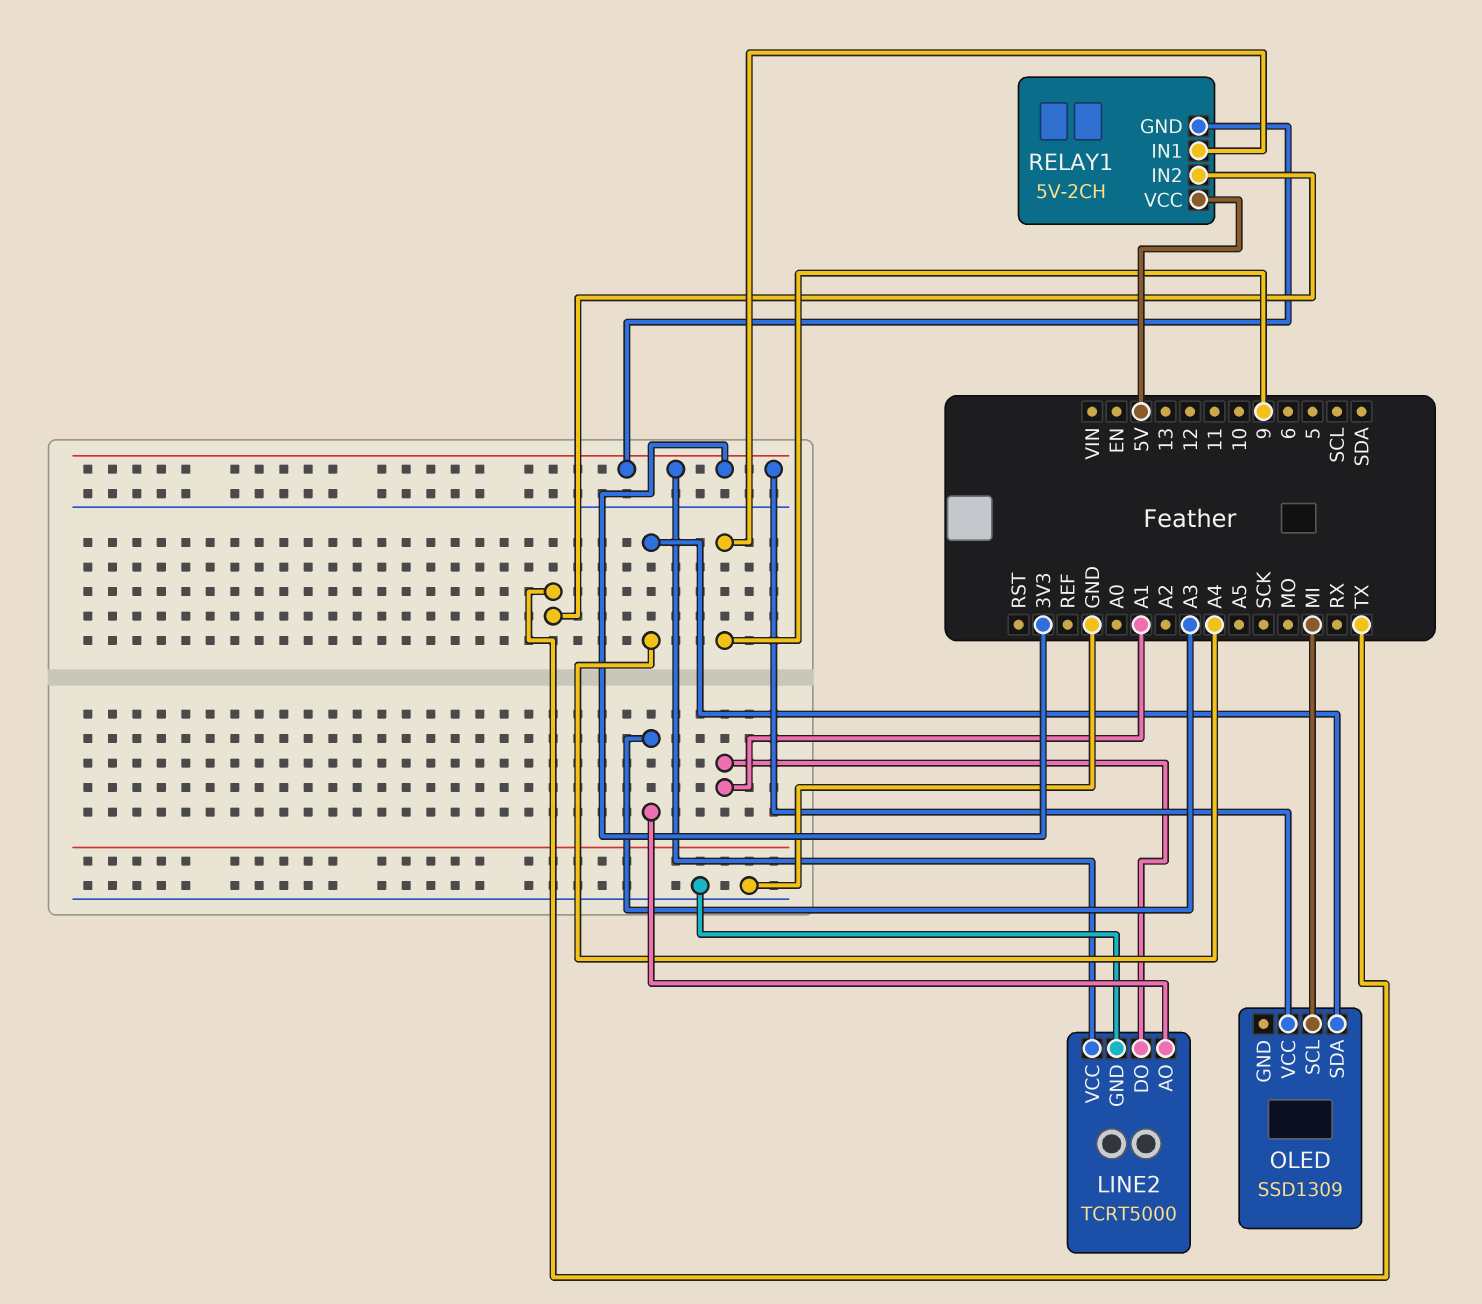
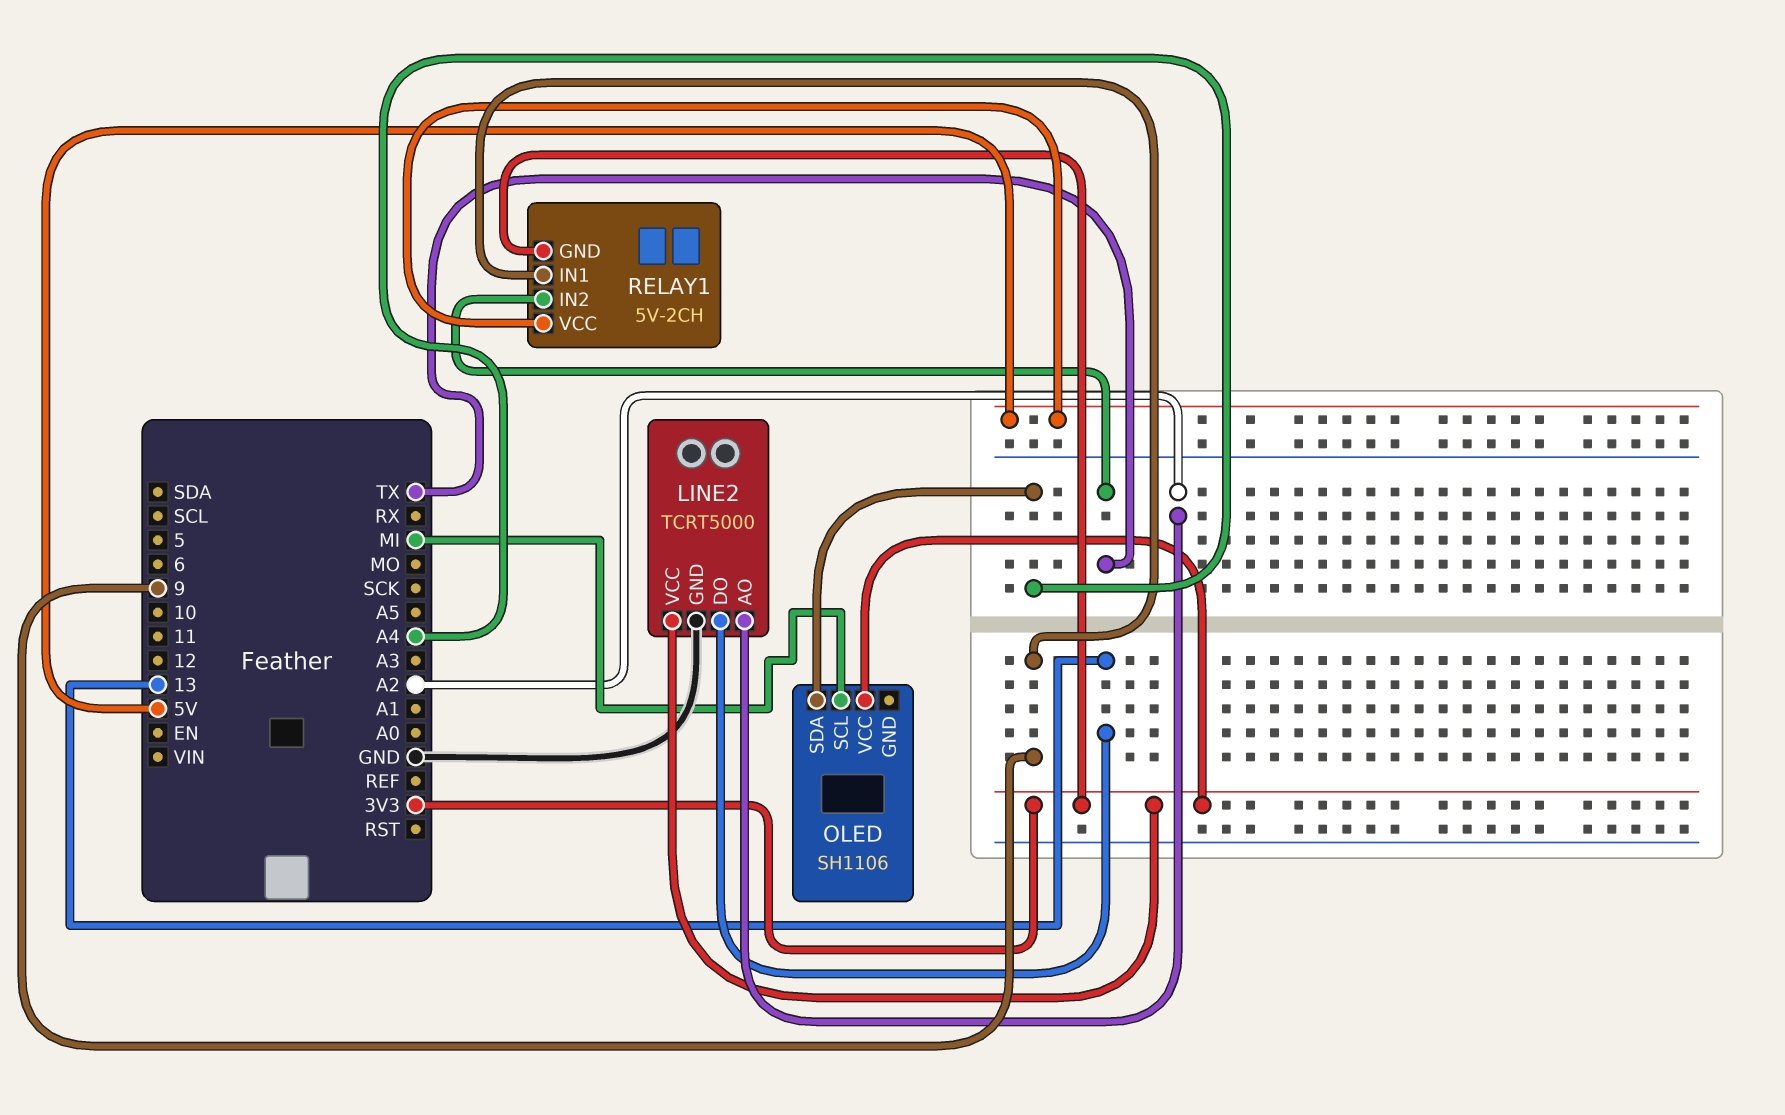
LINE2 pin AO: A3 -> A2
LINE2 pin DO: A1 -> 13
OLED: SSD1309 -> SH1106

